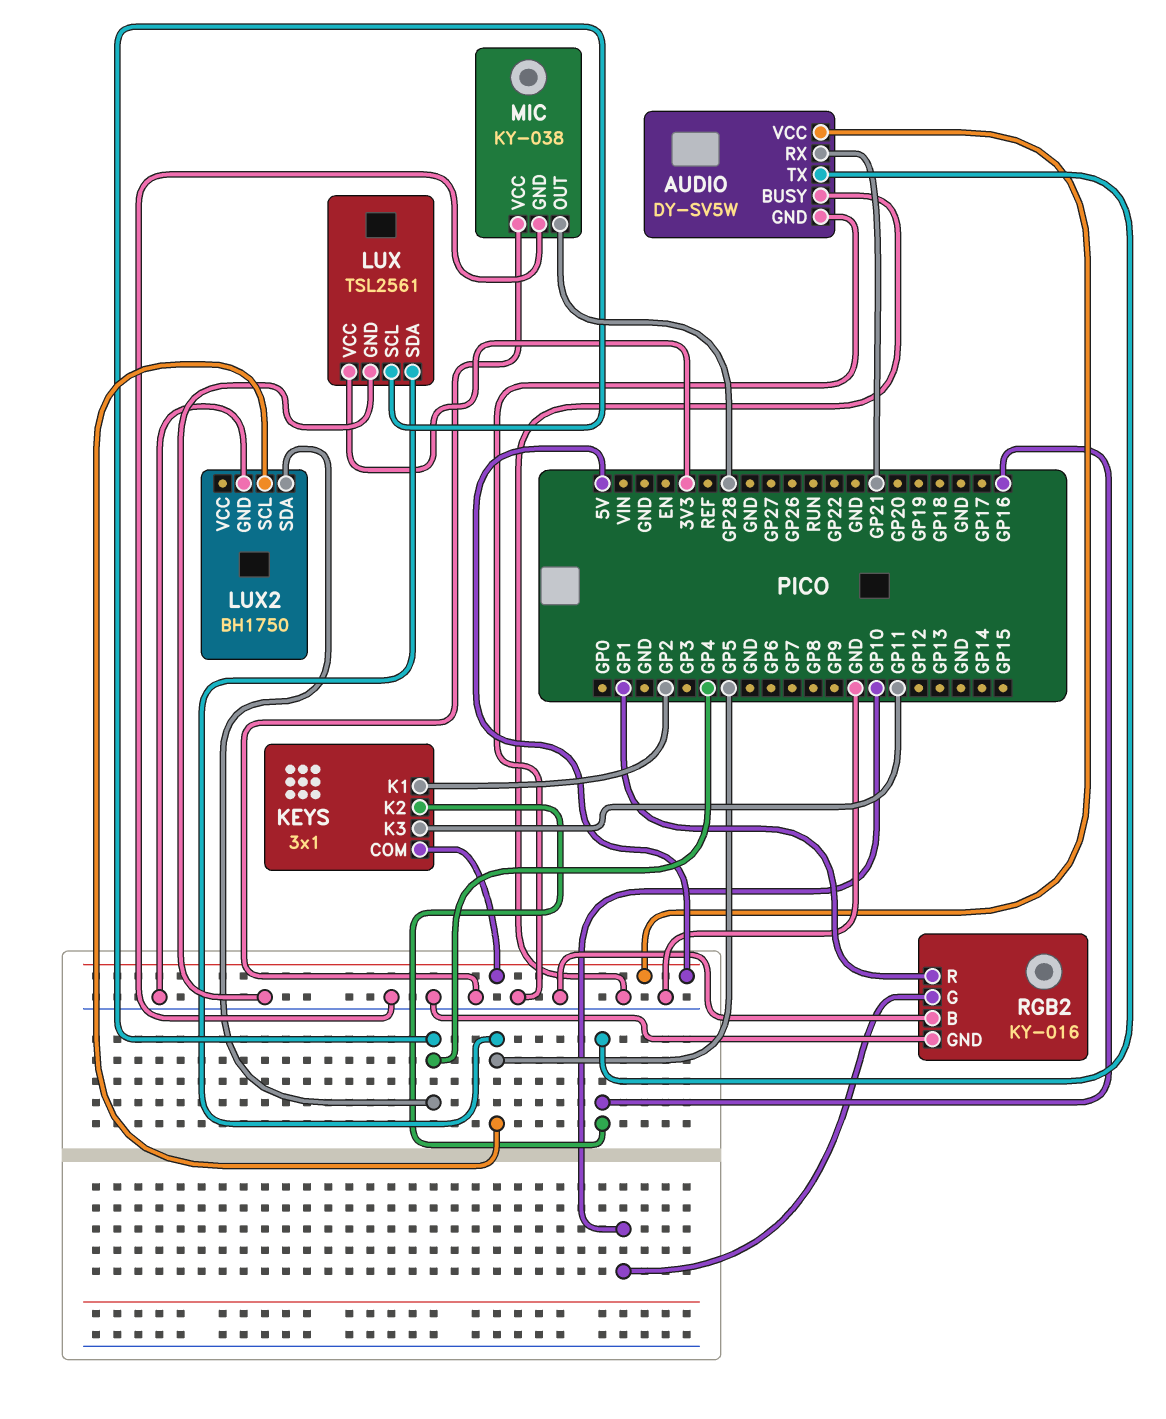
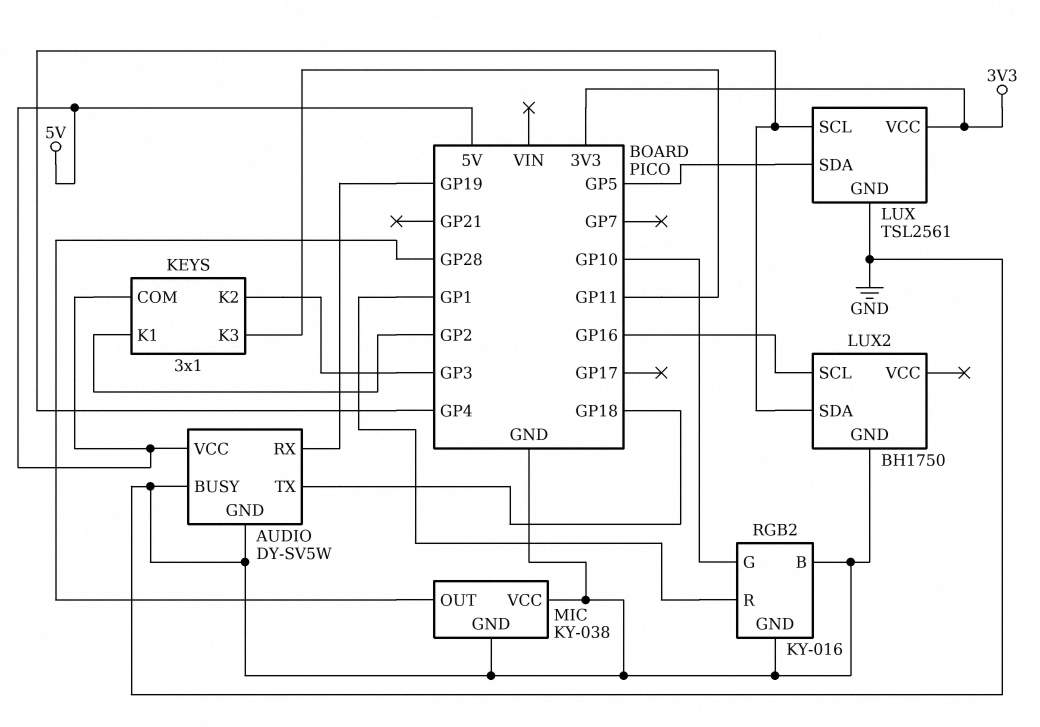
AUDIO pin RX: GP21 -> GP19
AUDIO pin TX: GP16 -> GP18
KEYS pin K2: GP16 -> GP3
LUX2 pin SCL: GP5 -> GP16

